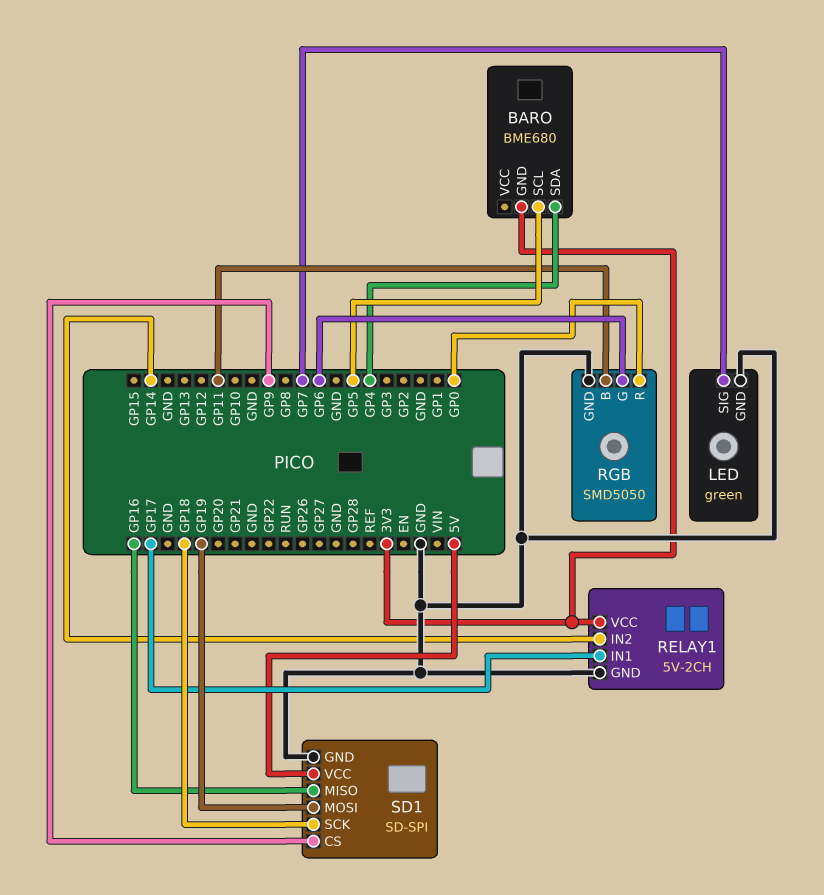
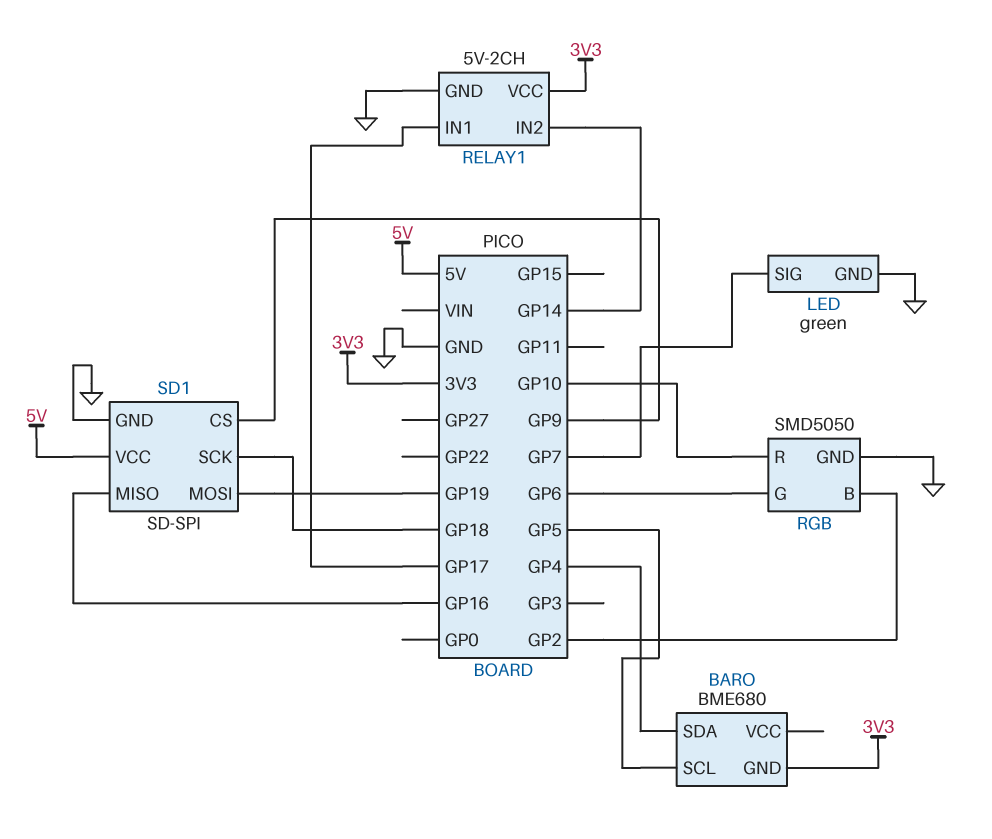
RGB pin B: GP11 -> GP2
RGB pin R: GP0 -> GP10

